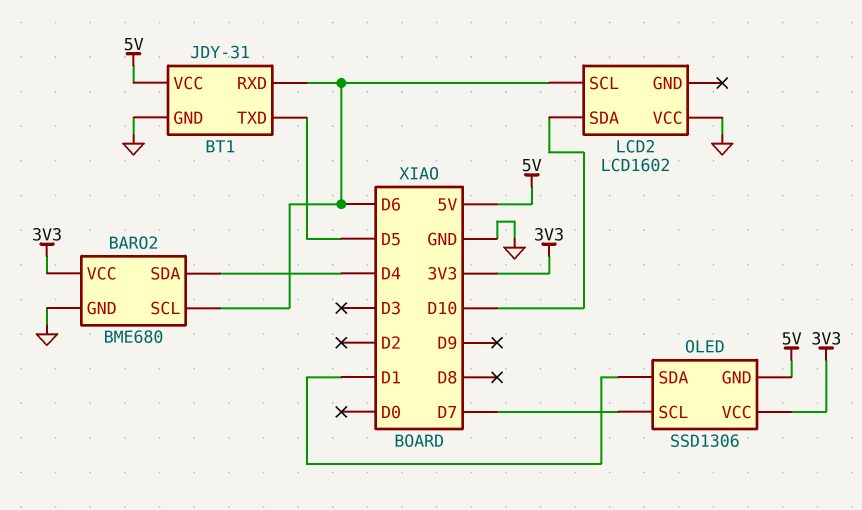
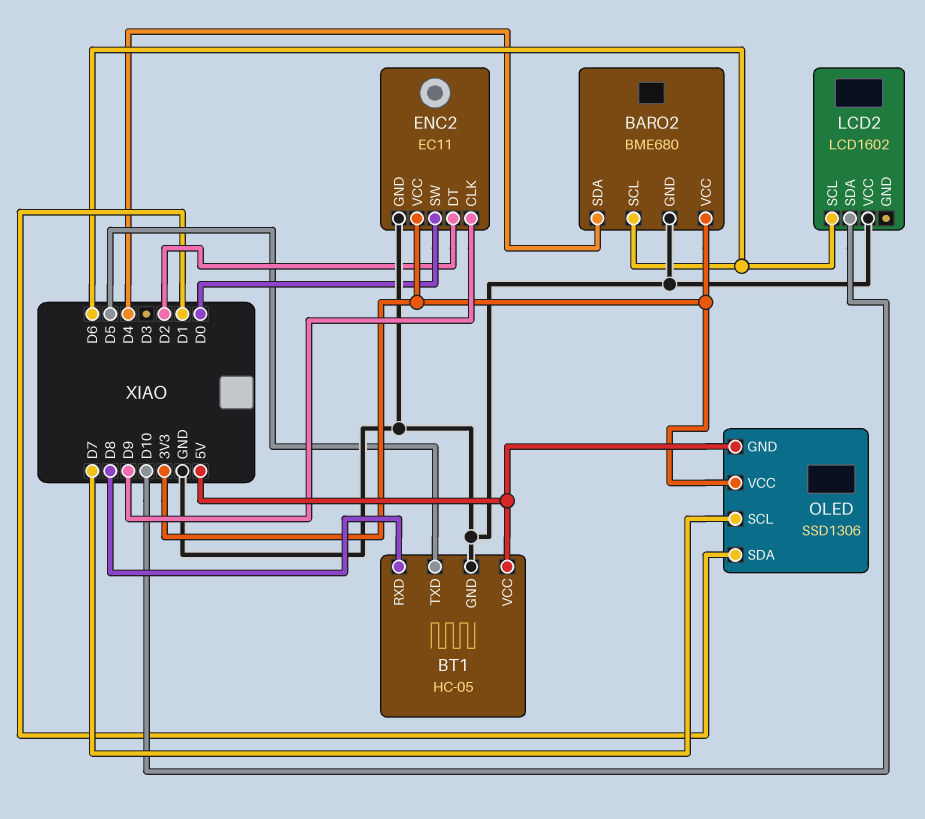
BT1: JDY-31 -> HC-05
BT1 pin RXD: D6 -> D8
ENC2: none -> EC11
ENC2 pin CLK: none -> D9
ENC2 pin DT: none -> D2
ENC2 pin GND: none -> GND
ENC2 pin SW: none -> D0
ENC2 pin VCC: none -> 3V3

